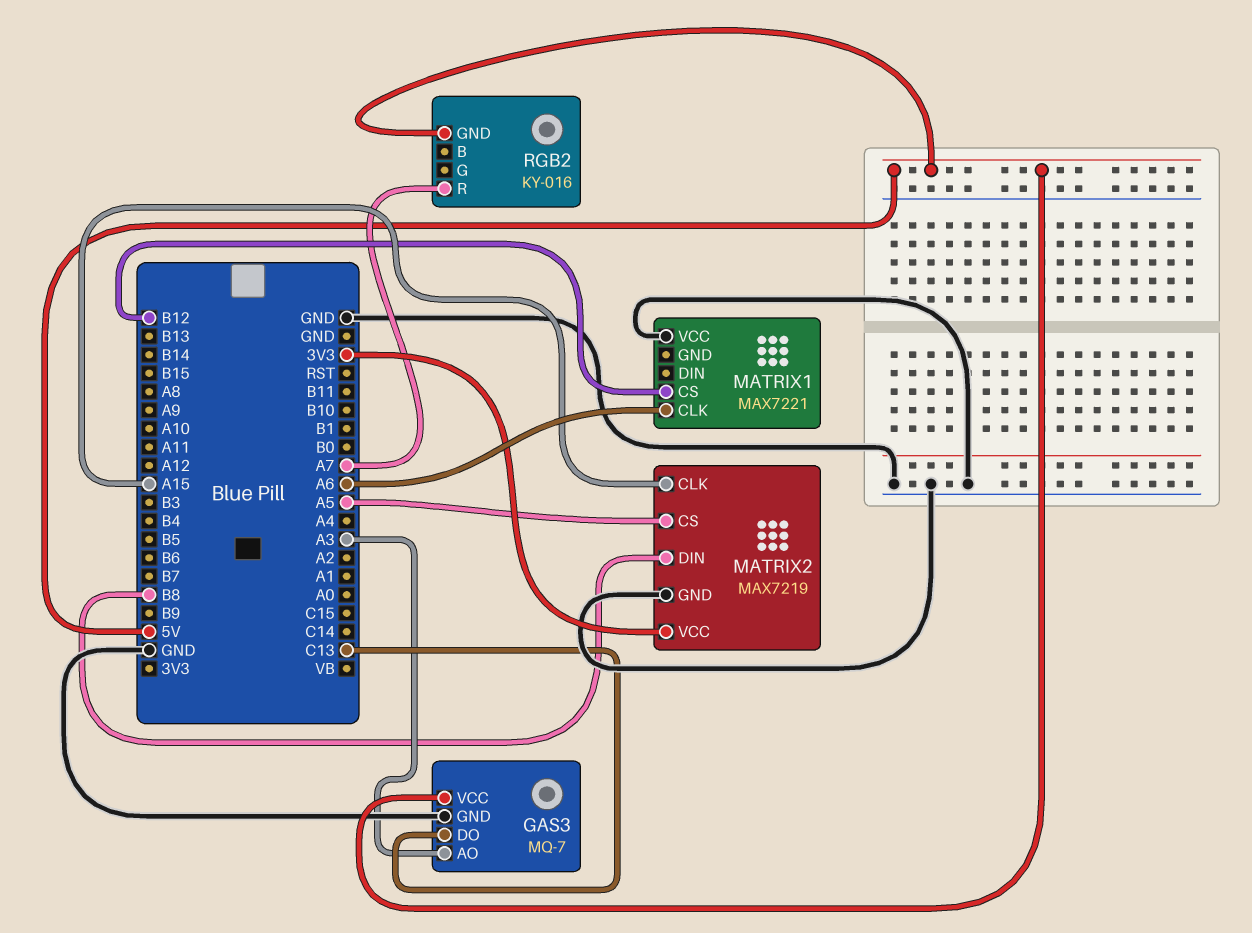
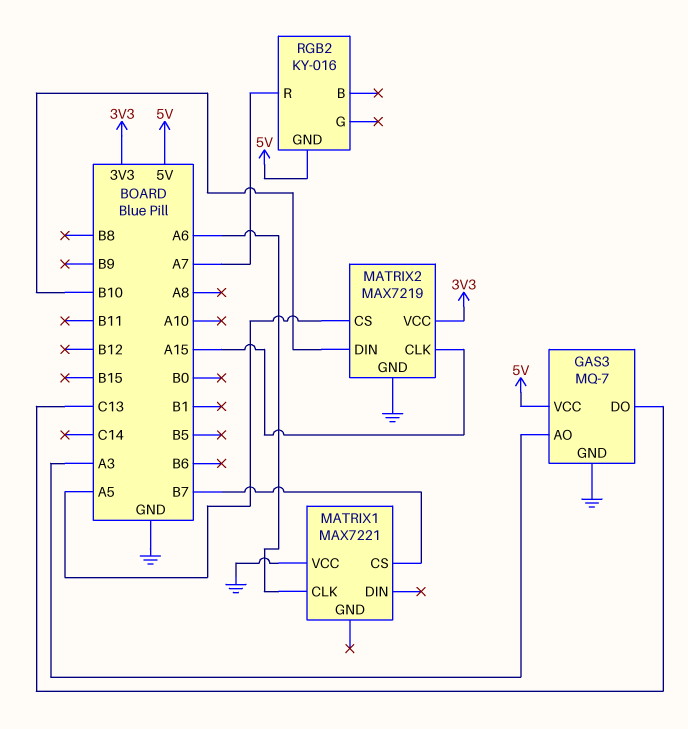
MATRIX1 pin CS: B12 -> B7
MATRIX2 pin DIN: B8 -> B10

